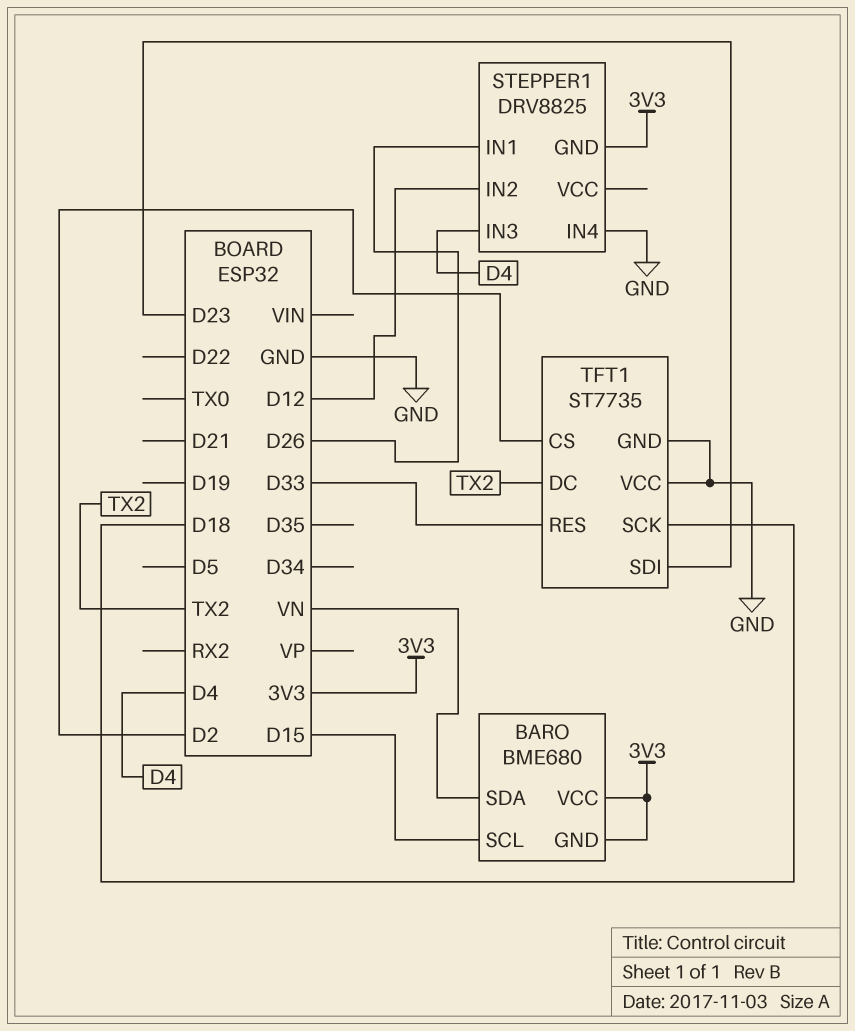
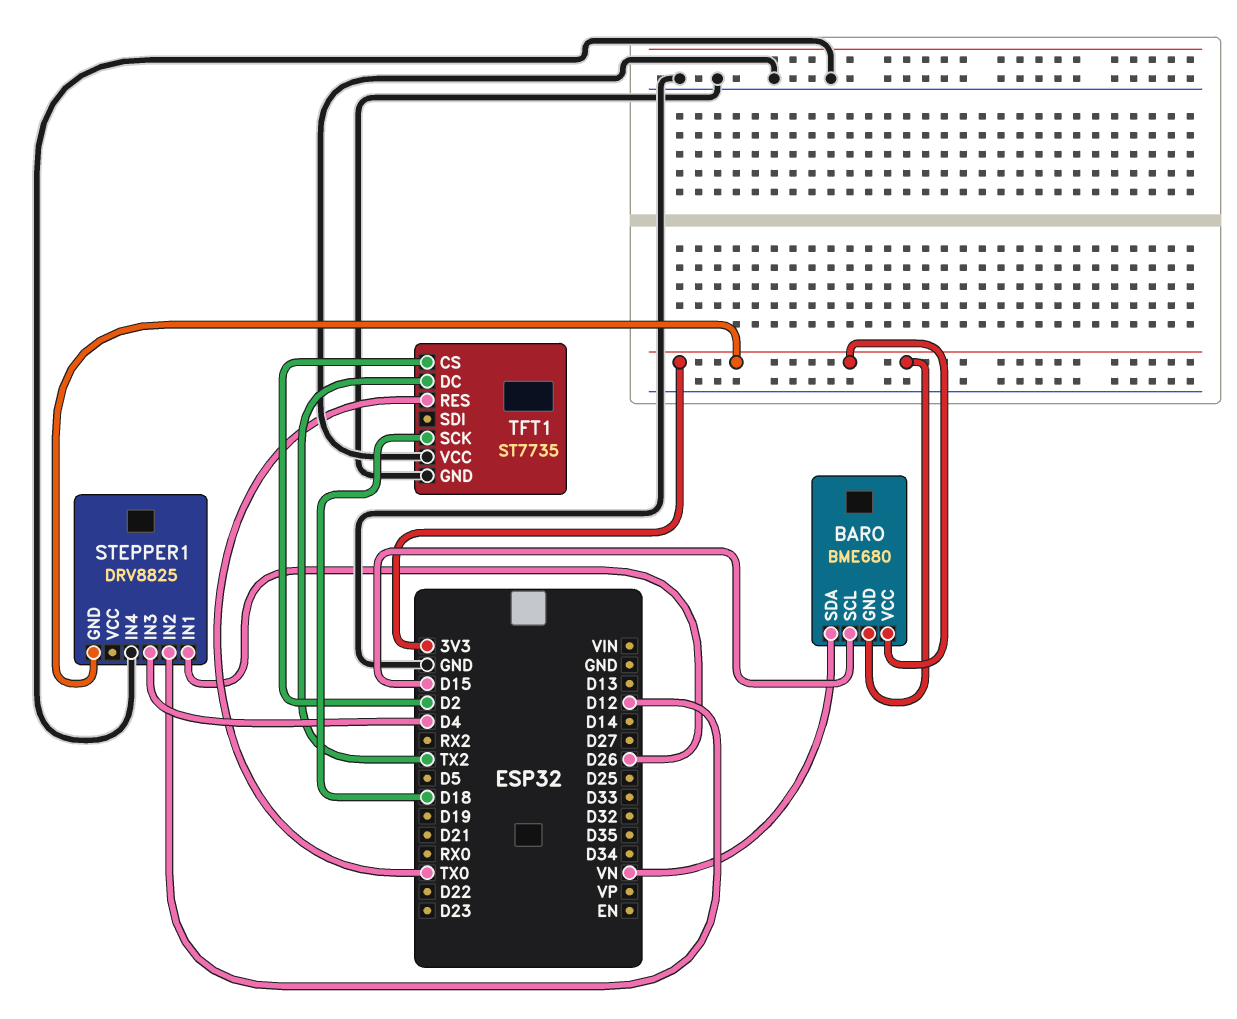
TFT1 pin RES: D33 -> TX0
TFT1 pin SDI: D23 -> none

